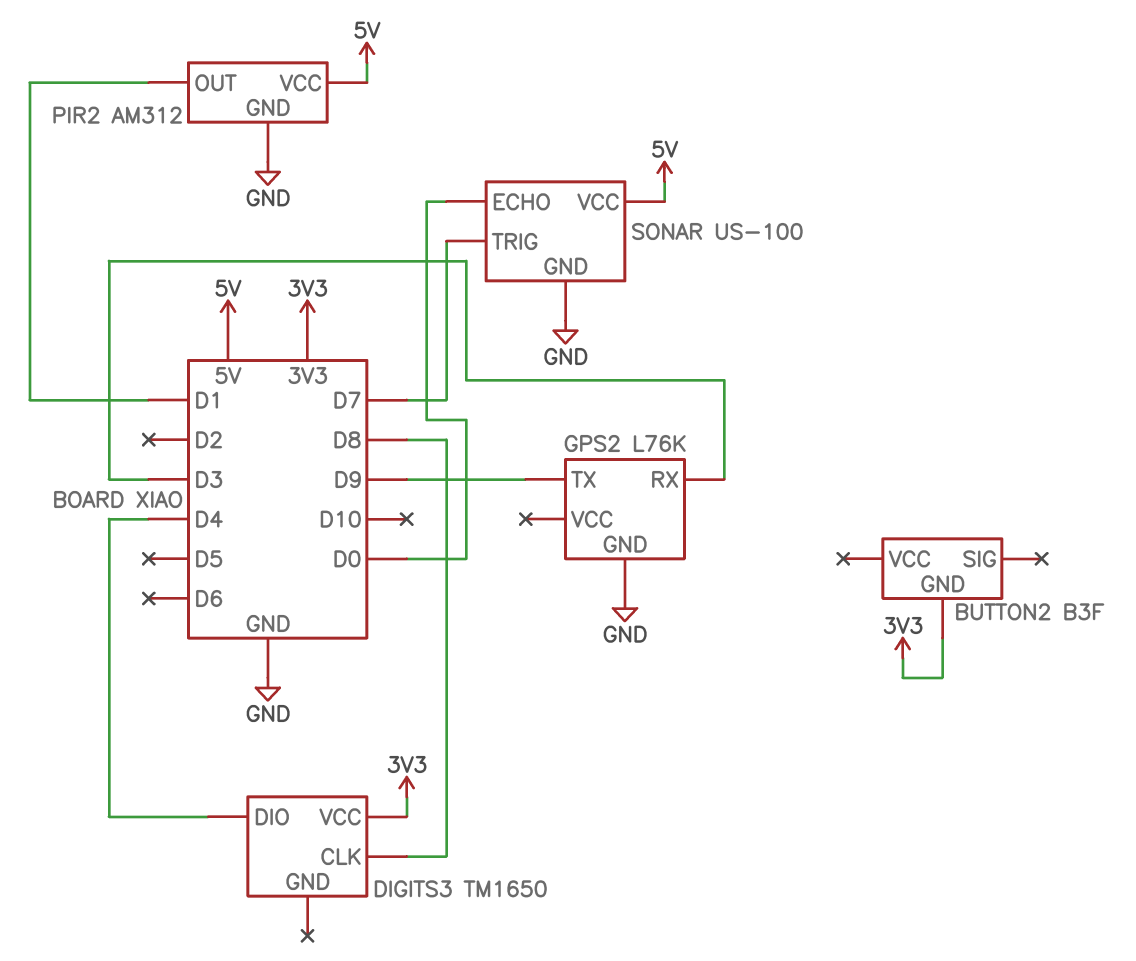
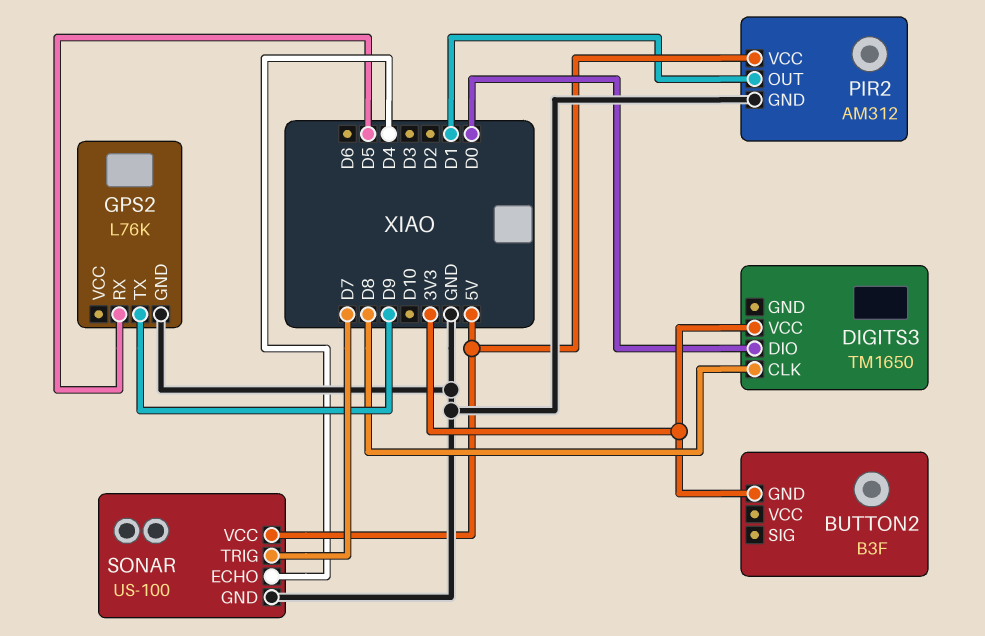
DIGITS3 pin DIO: D4 -> D0
GPS2 pin RX: D3 -> D5
SONAR pin ECHO: D0 -> D4

